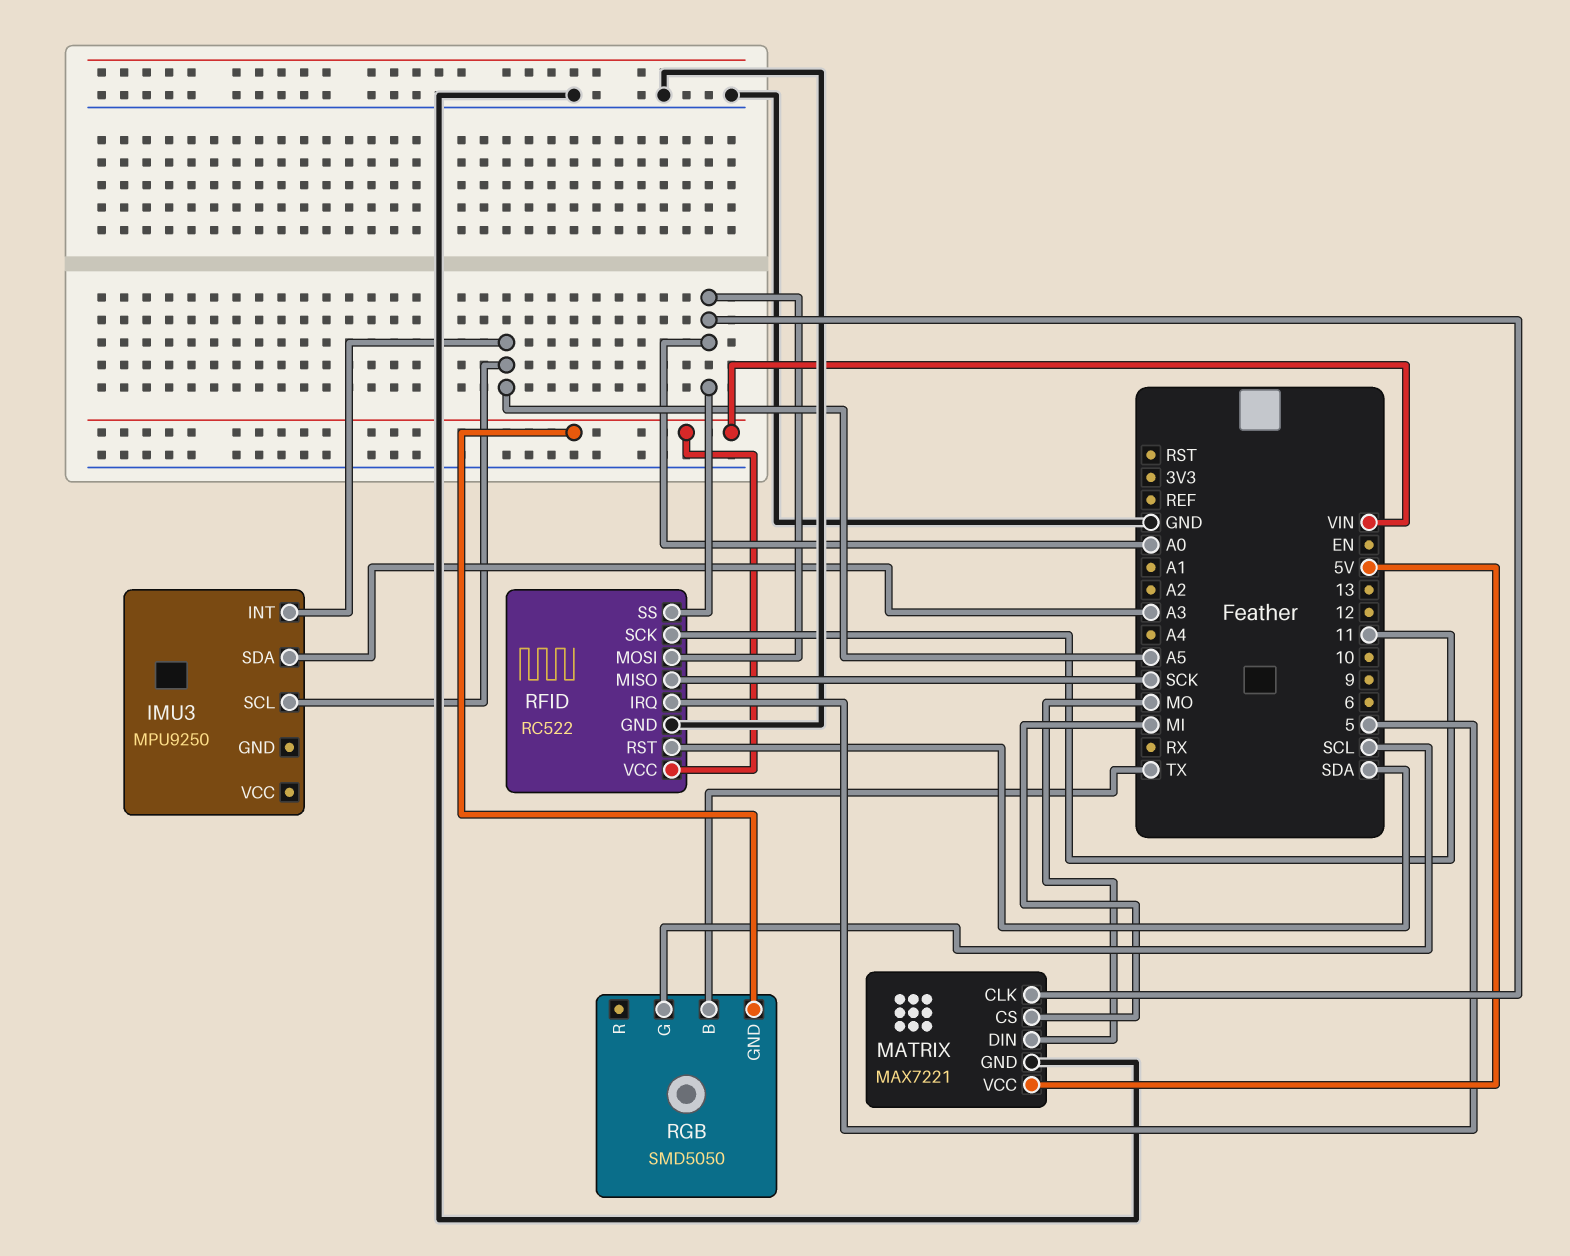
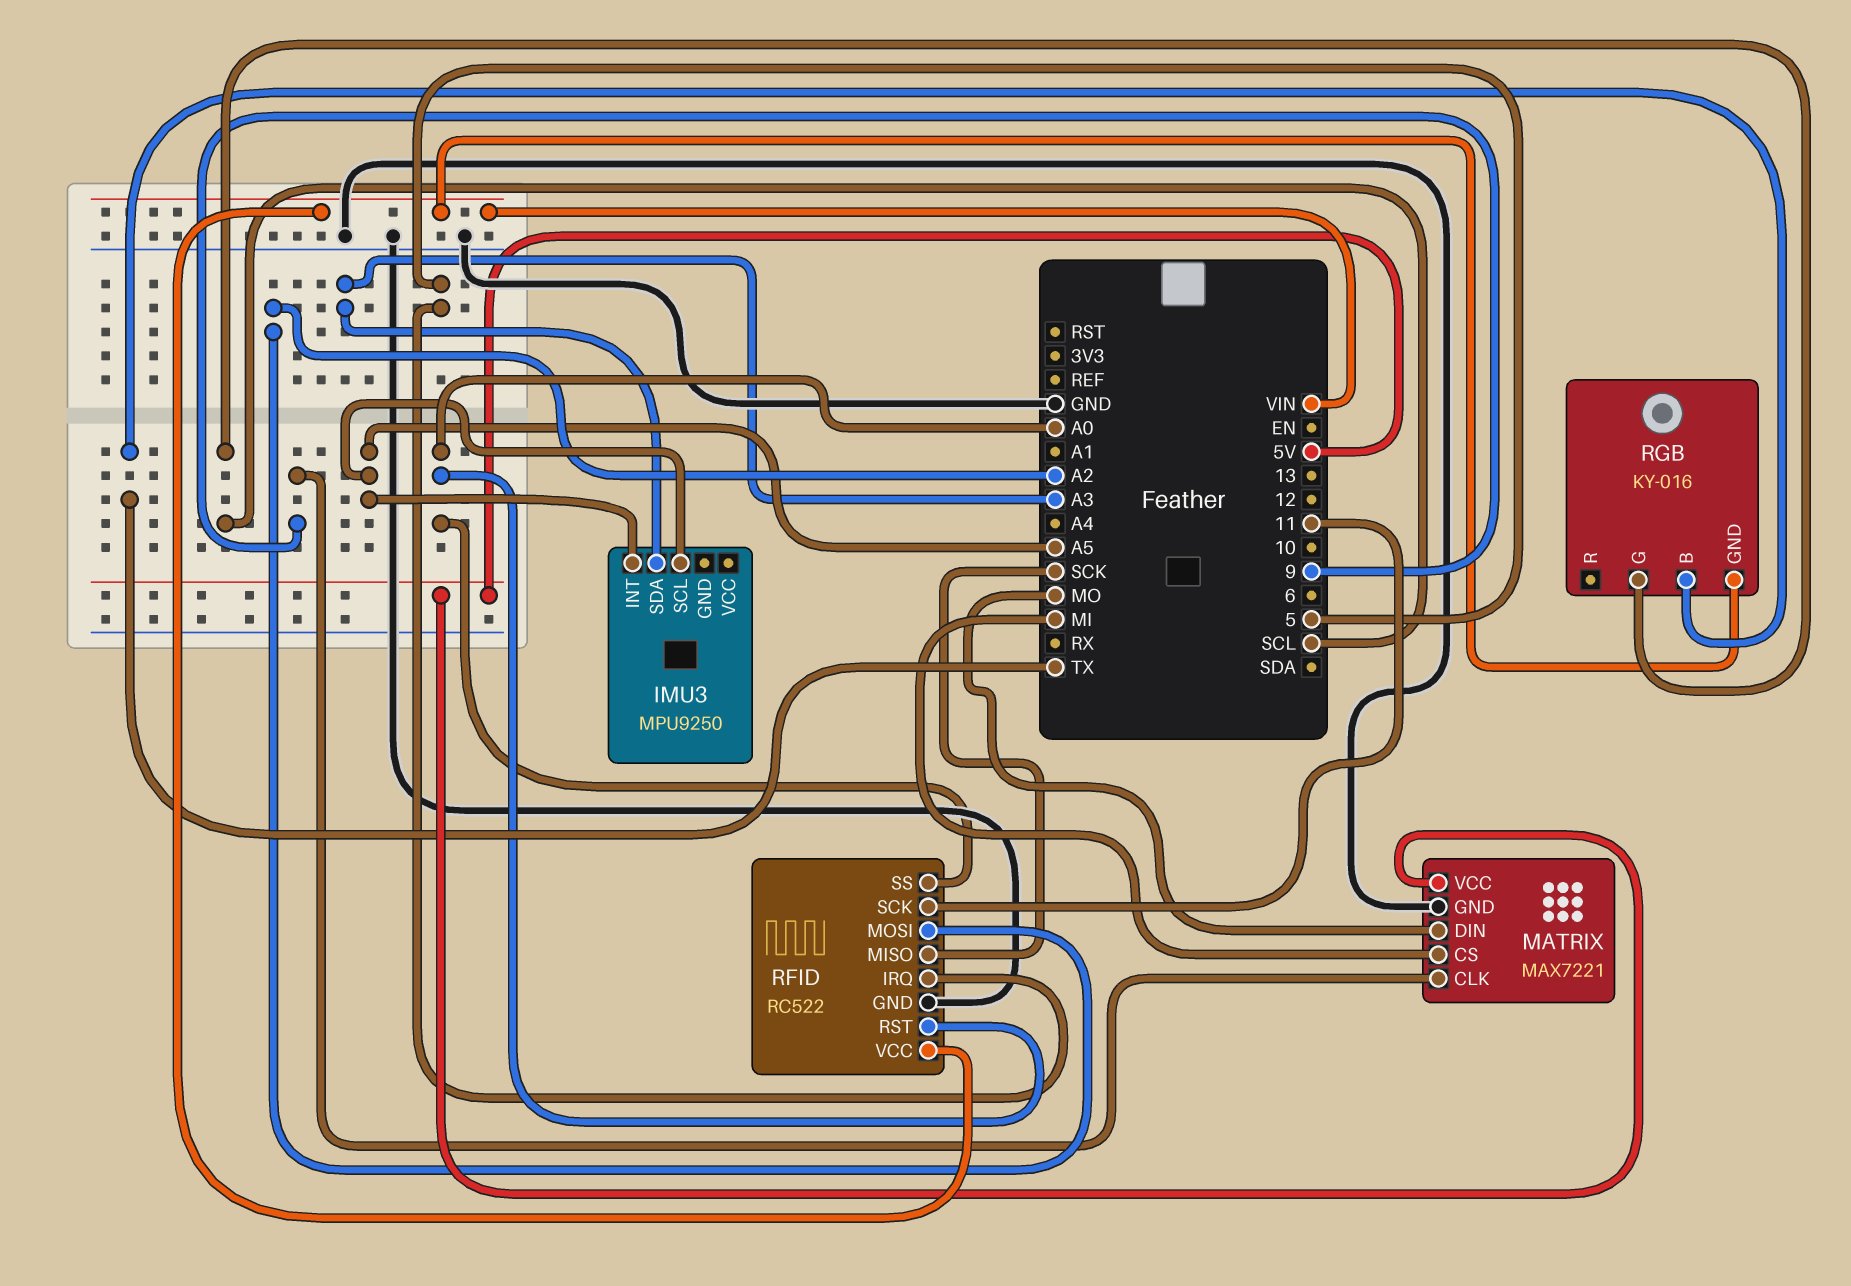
MATRIX pin CLK: A0 -> 9
RFID pin MOSI: A0 -> A2
RFID pin RST: SDA -> A0
RGB: SMD5050 -> KY-016

